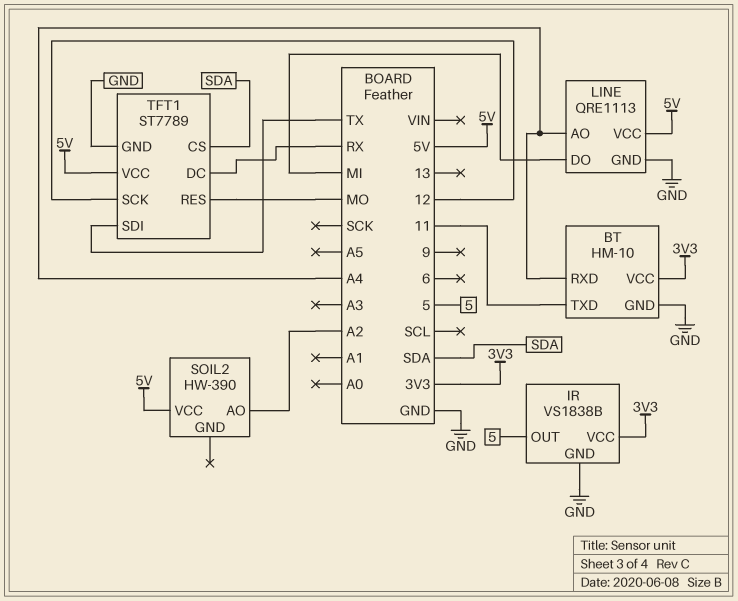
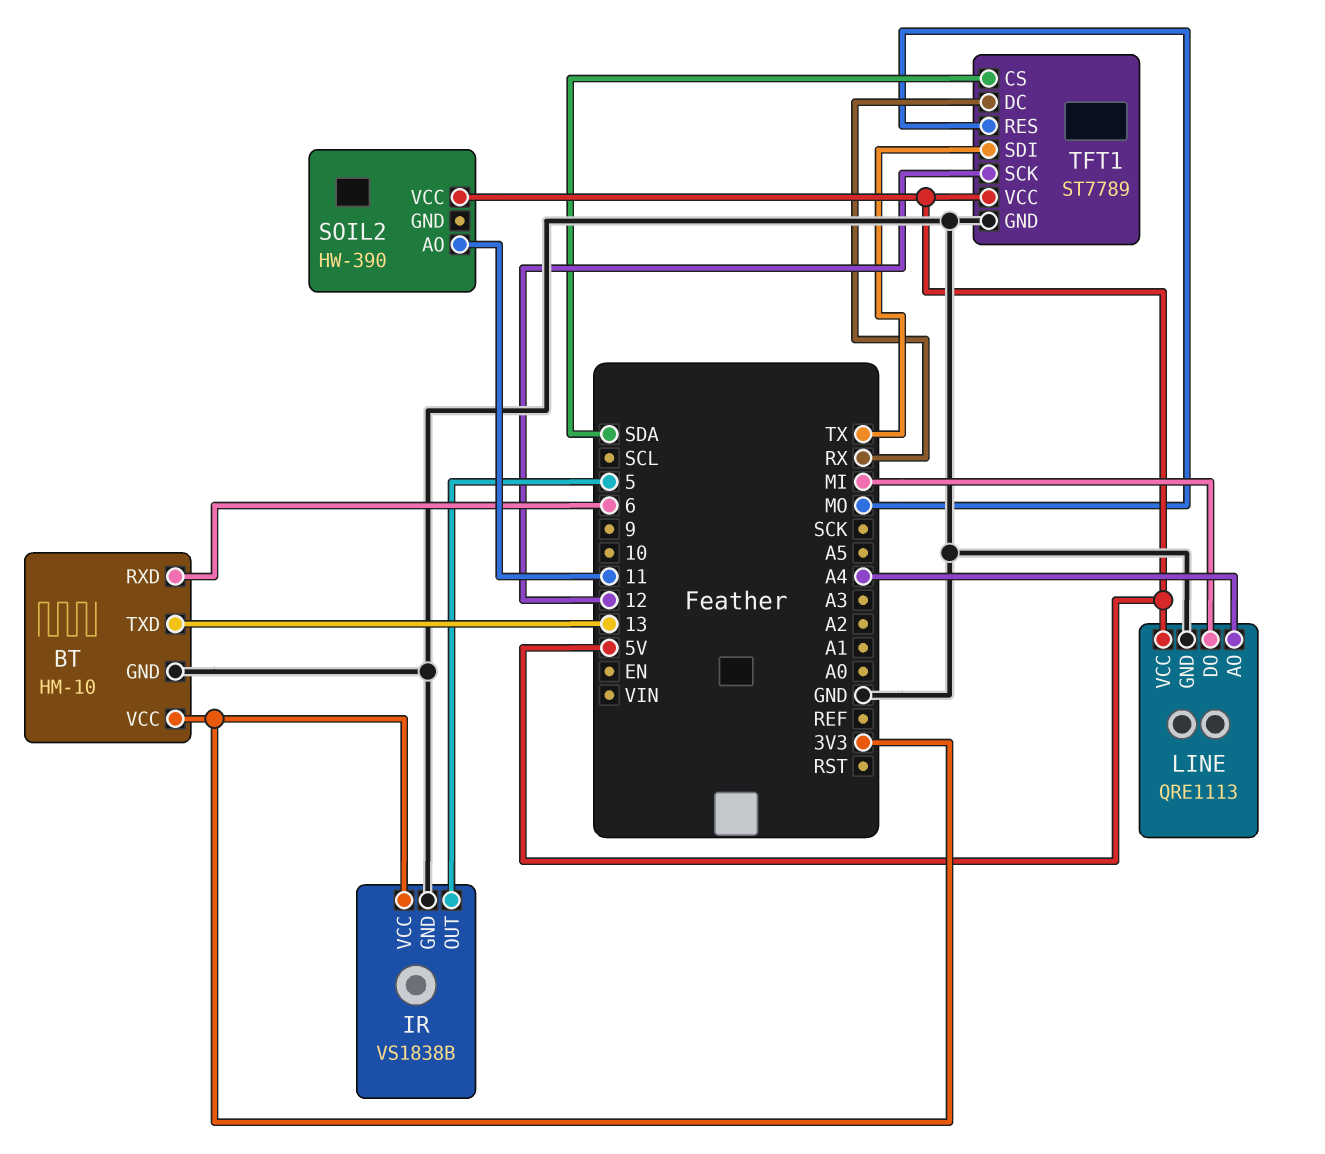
BT pin RXD: A4 -> 6
BT pin TXD: 11 -> 13
SOIL2 pin AO: A2 -> 11

